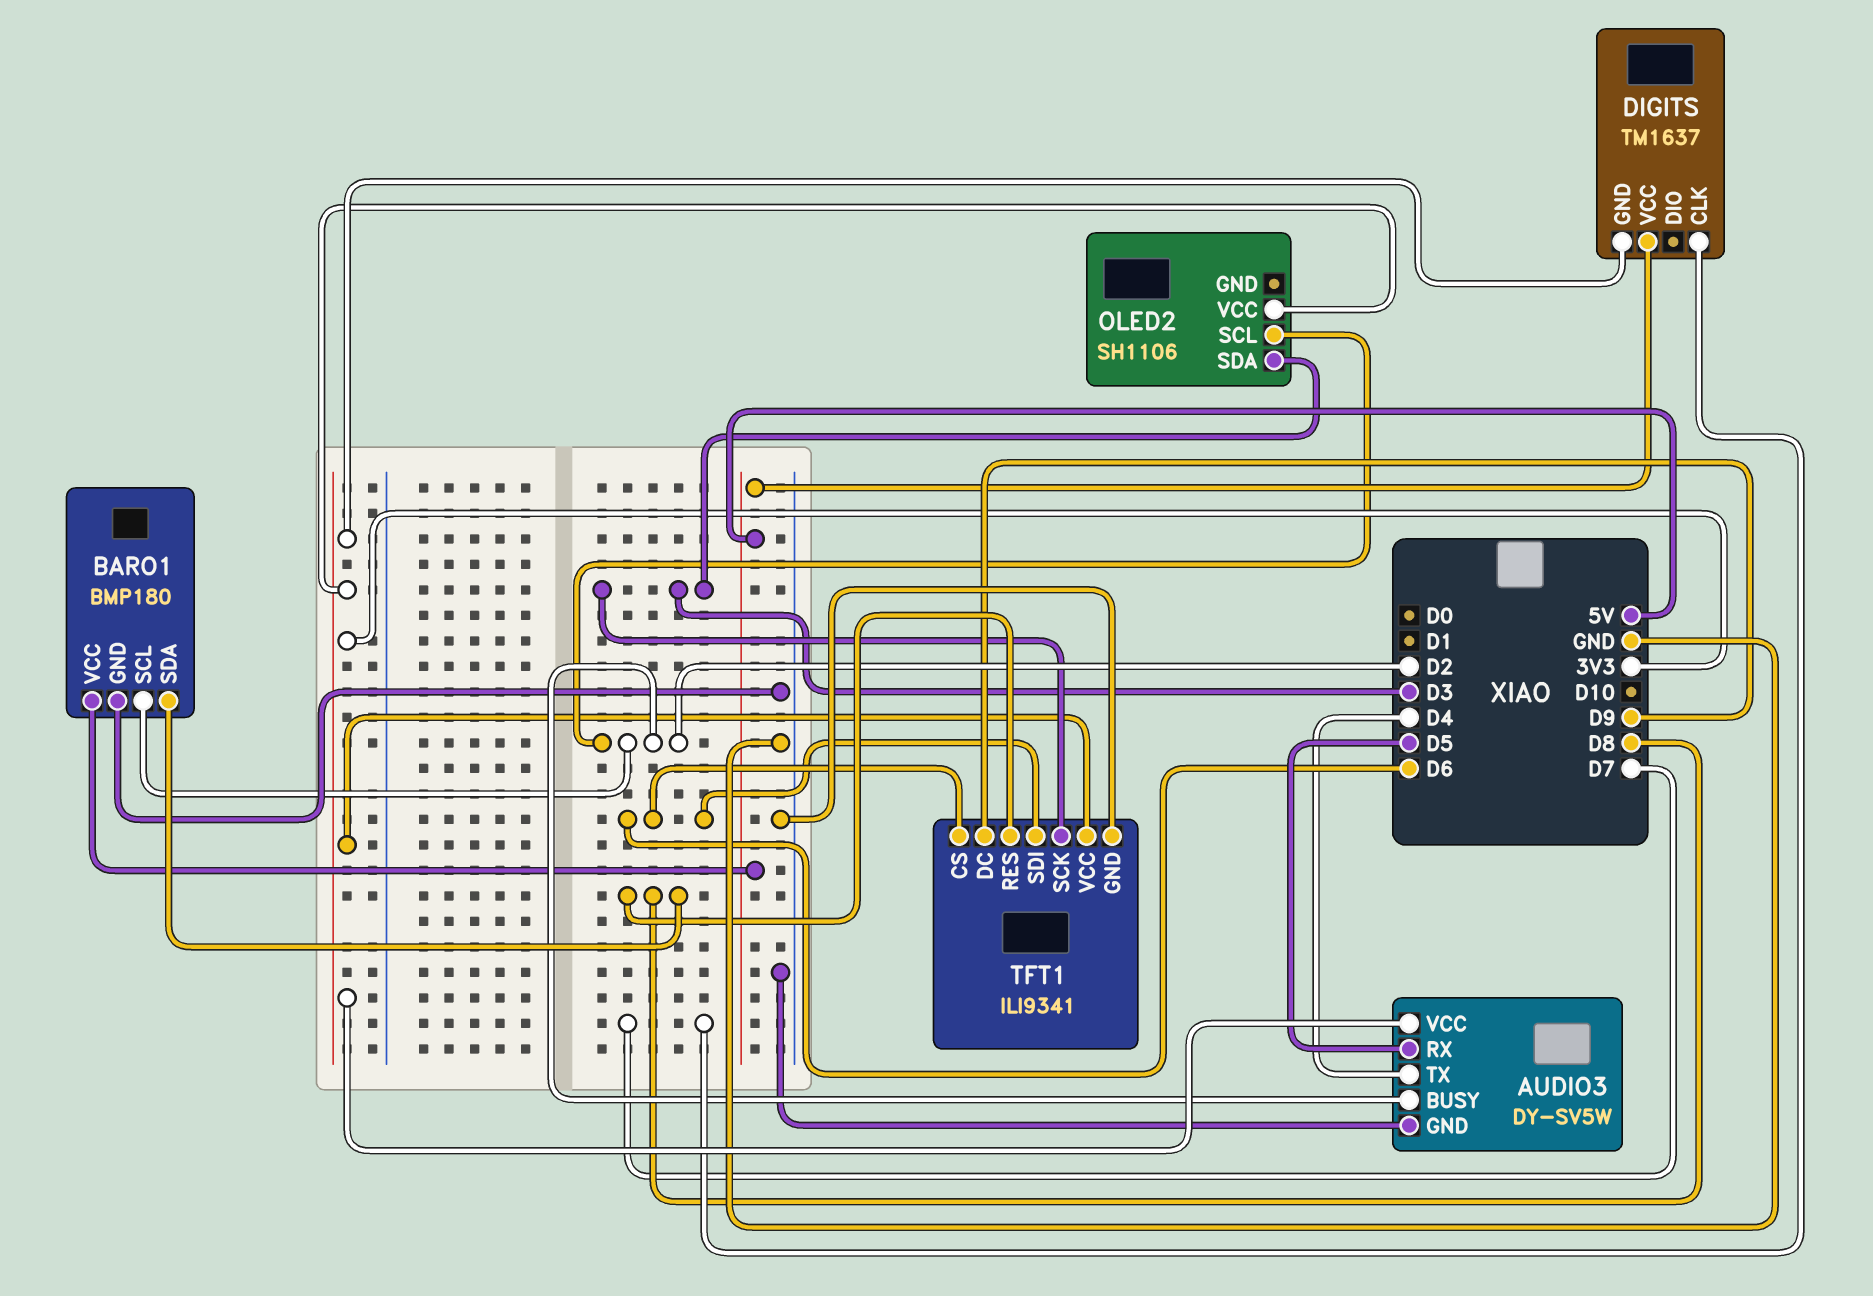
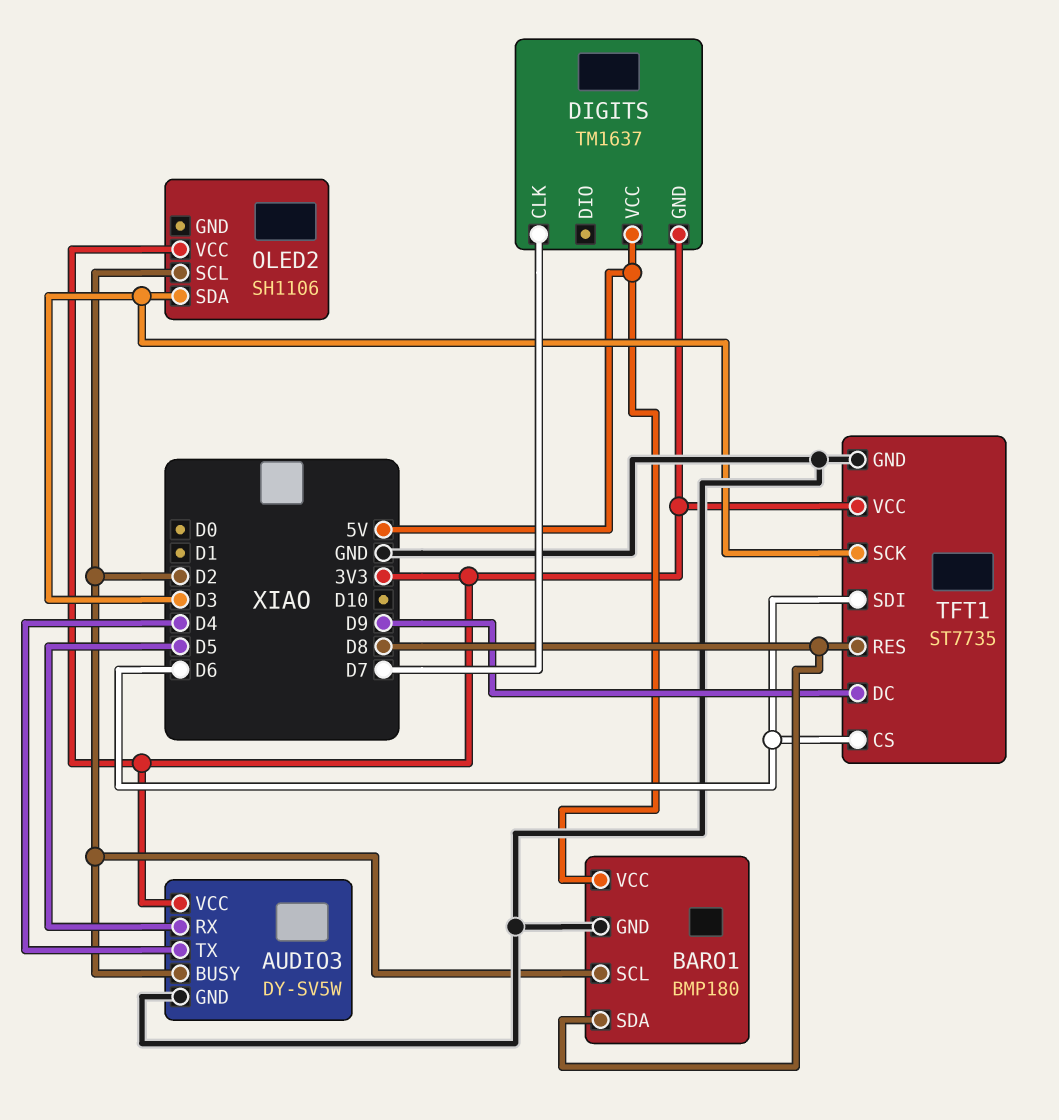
TFT1: ILI9341 -> ST7735

